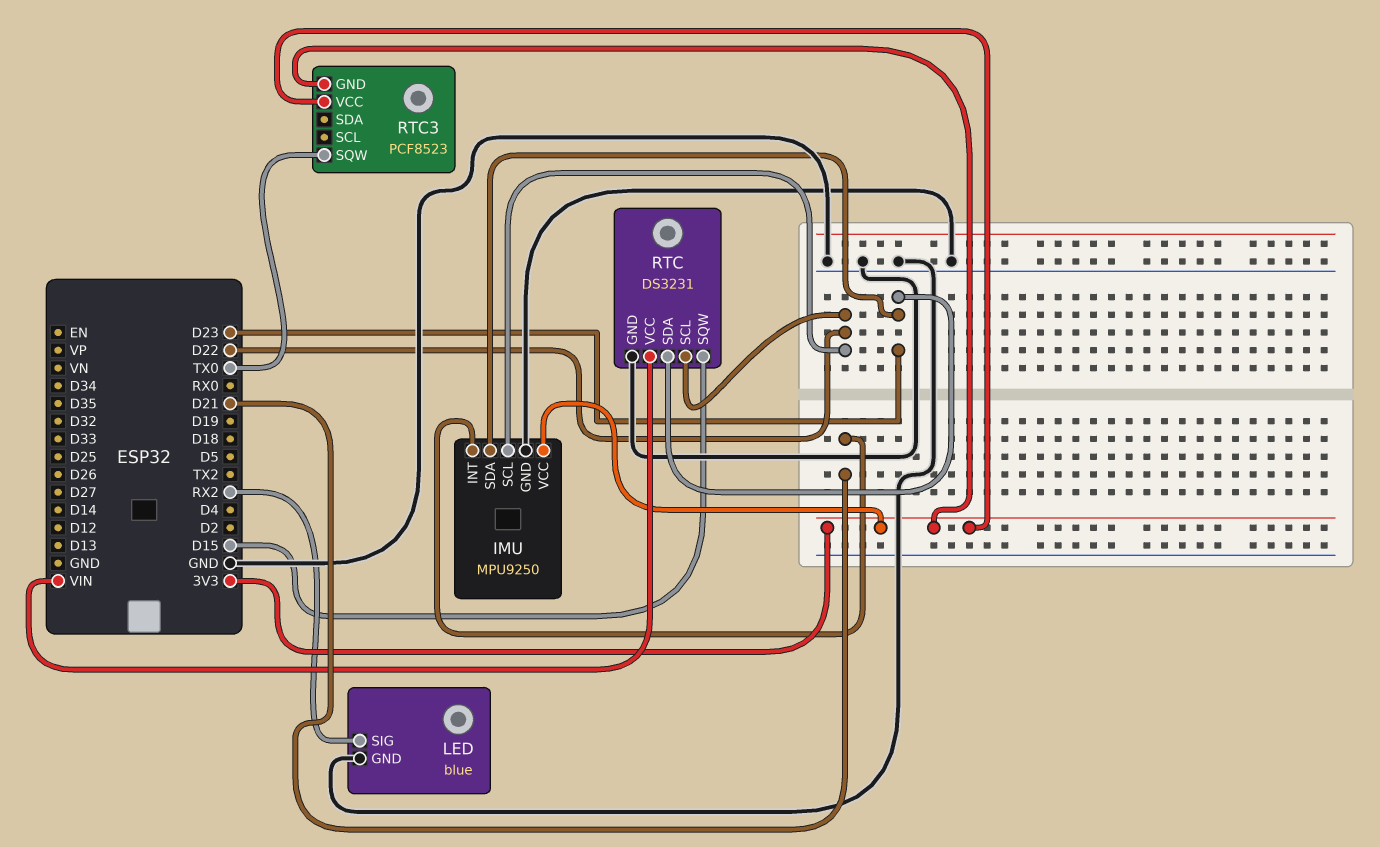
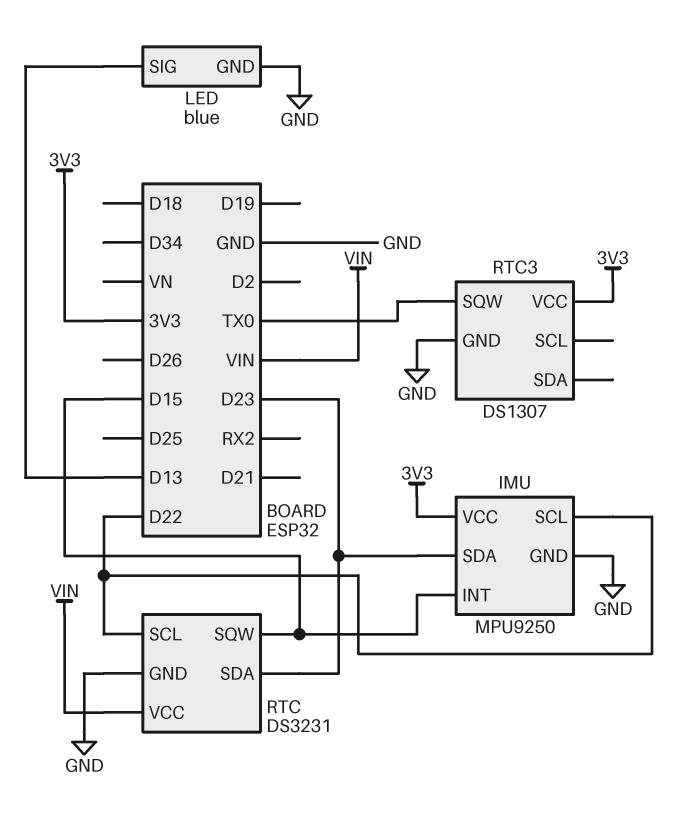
IMU pin INT: D21 -> D15
LED pin SIG: RX2 -> D13
RTC3: PCF8523 -> DS1307
RTC3 pin GND: 3V3 -> GND

